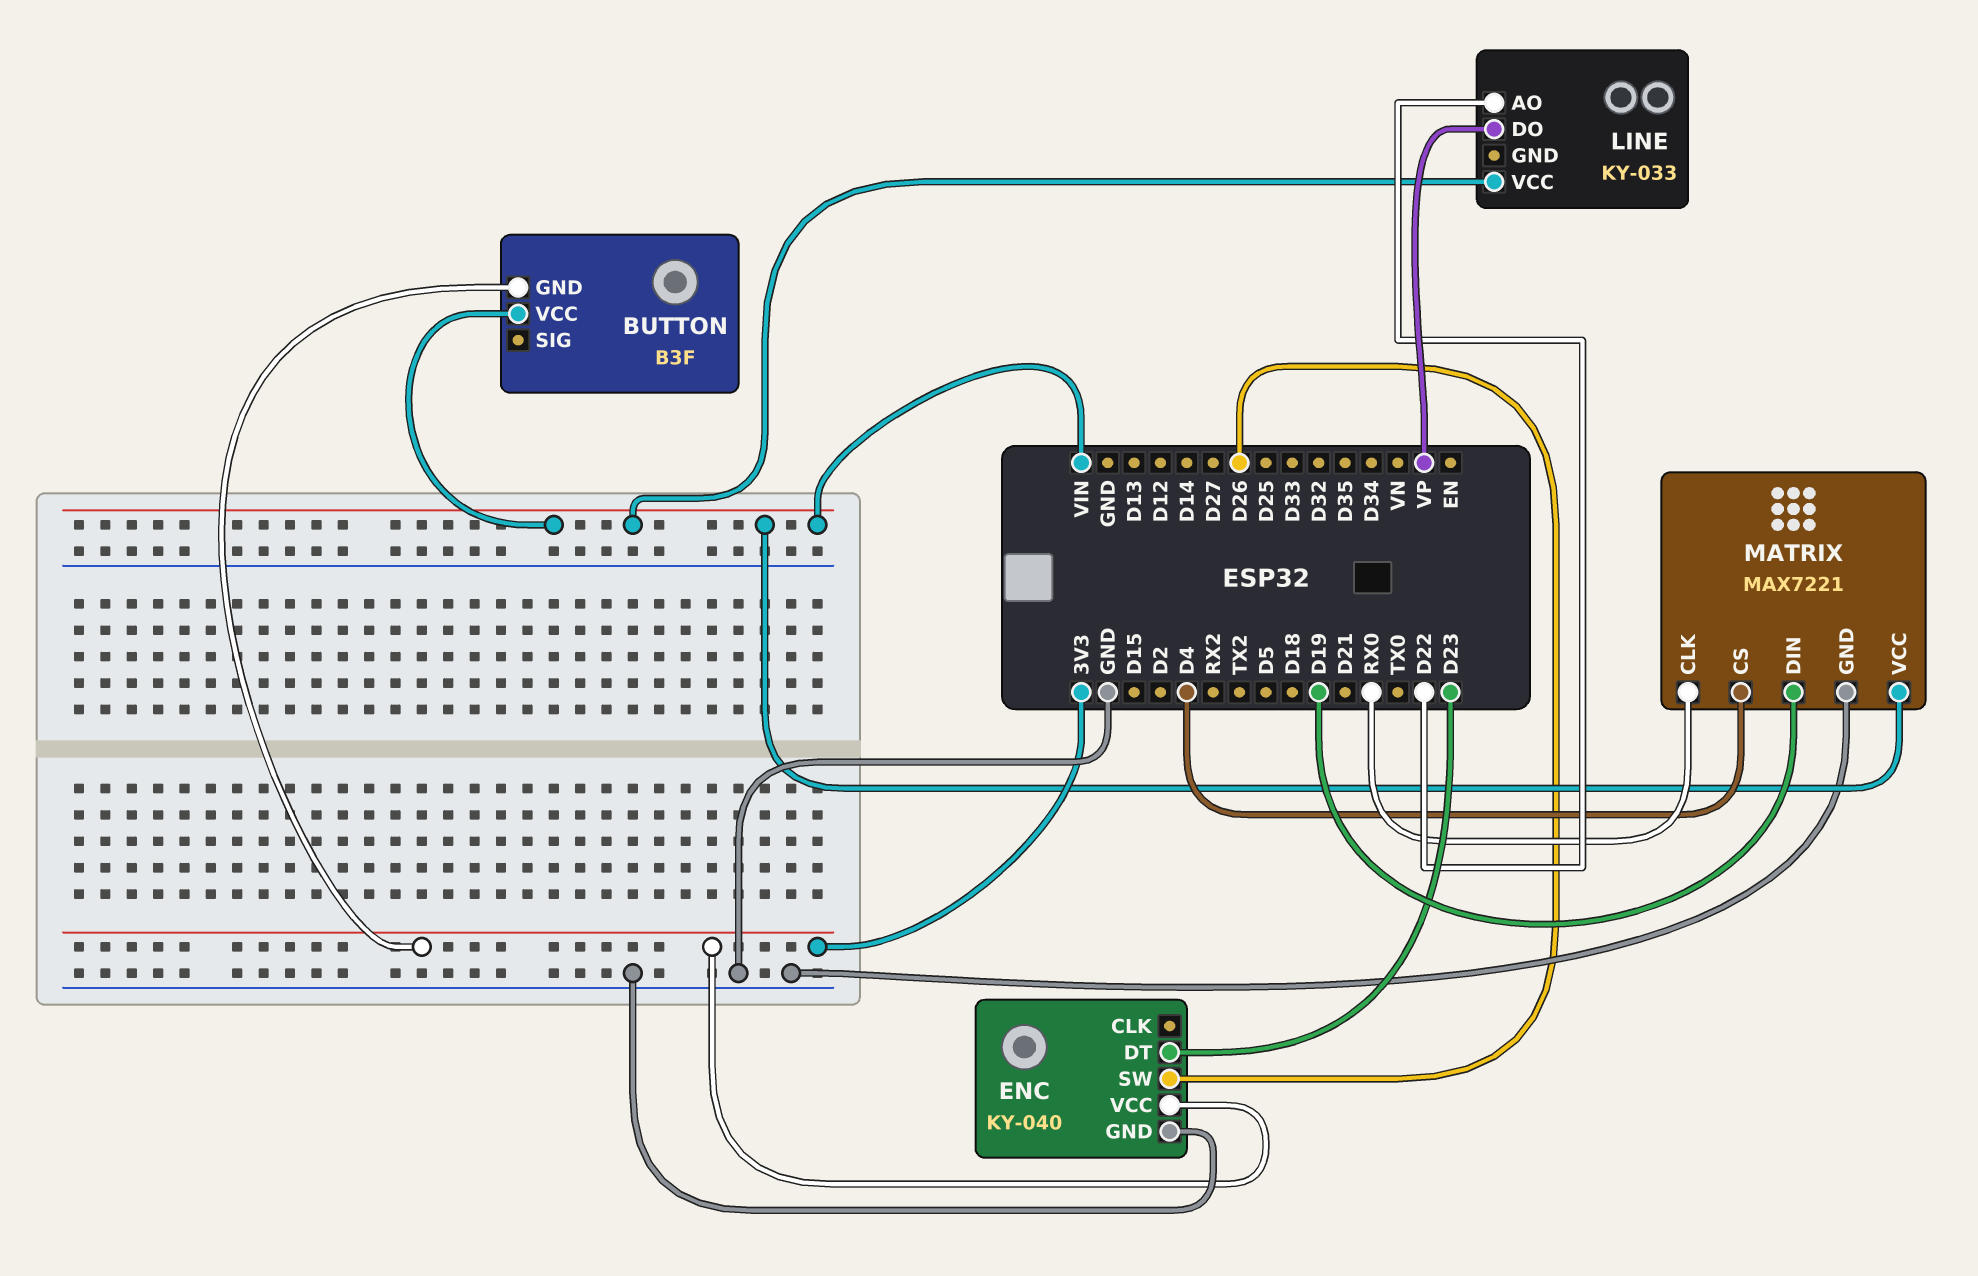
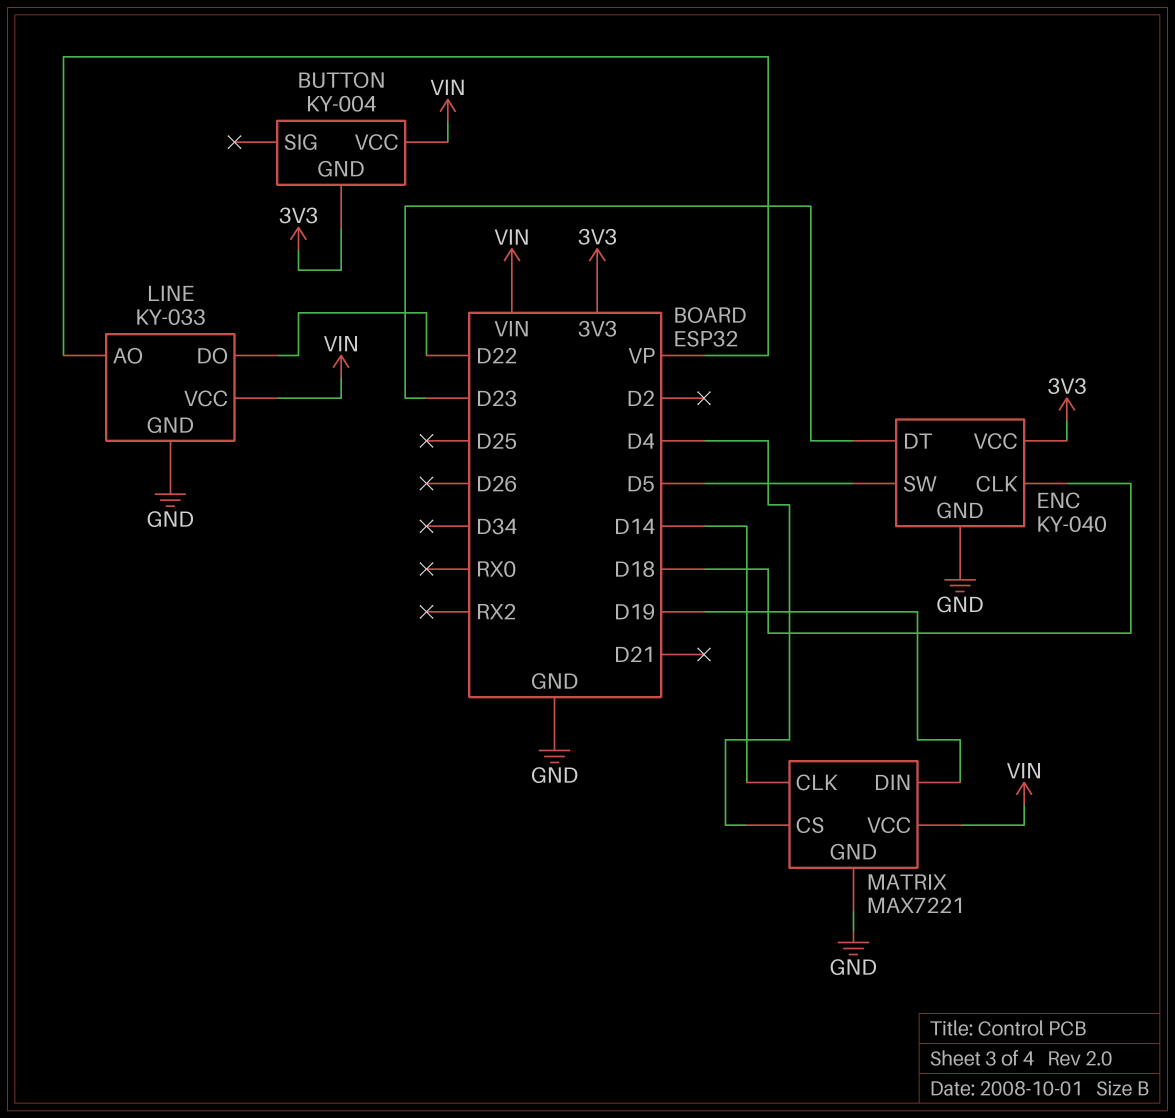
BUTTON: B3F -> KY-004
ENC pin CLK: none -> D18
ENC pin SW: D26 -> D5
LINE pin AO: D22 -> VP
LINE pin DO: VP -> D22
LINE pin GND: none -> GND
MATRIX pin CLK: RX0 -> D14

